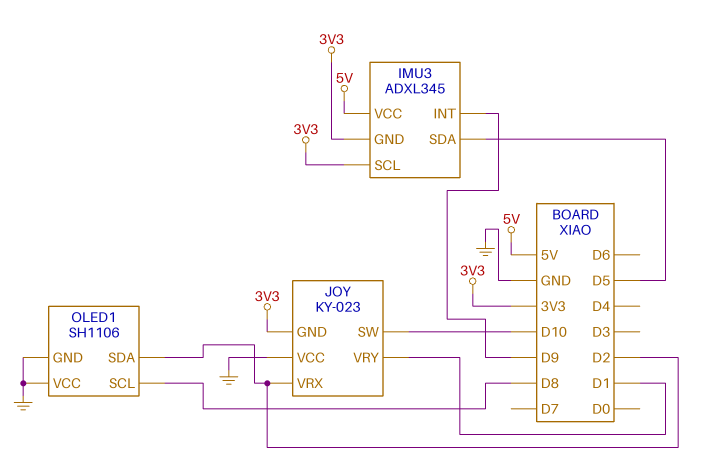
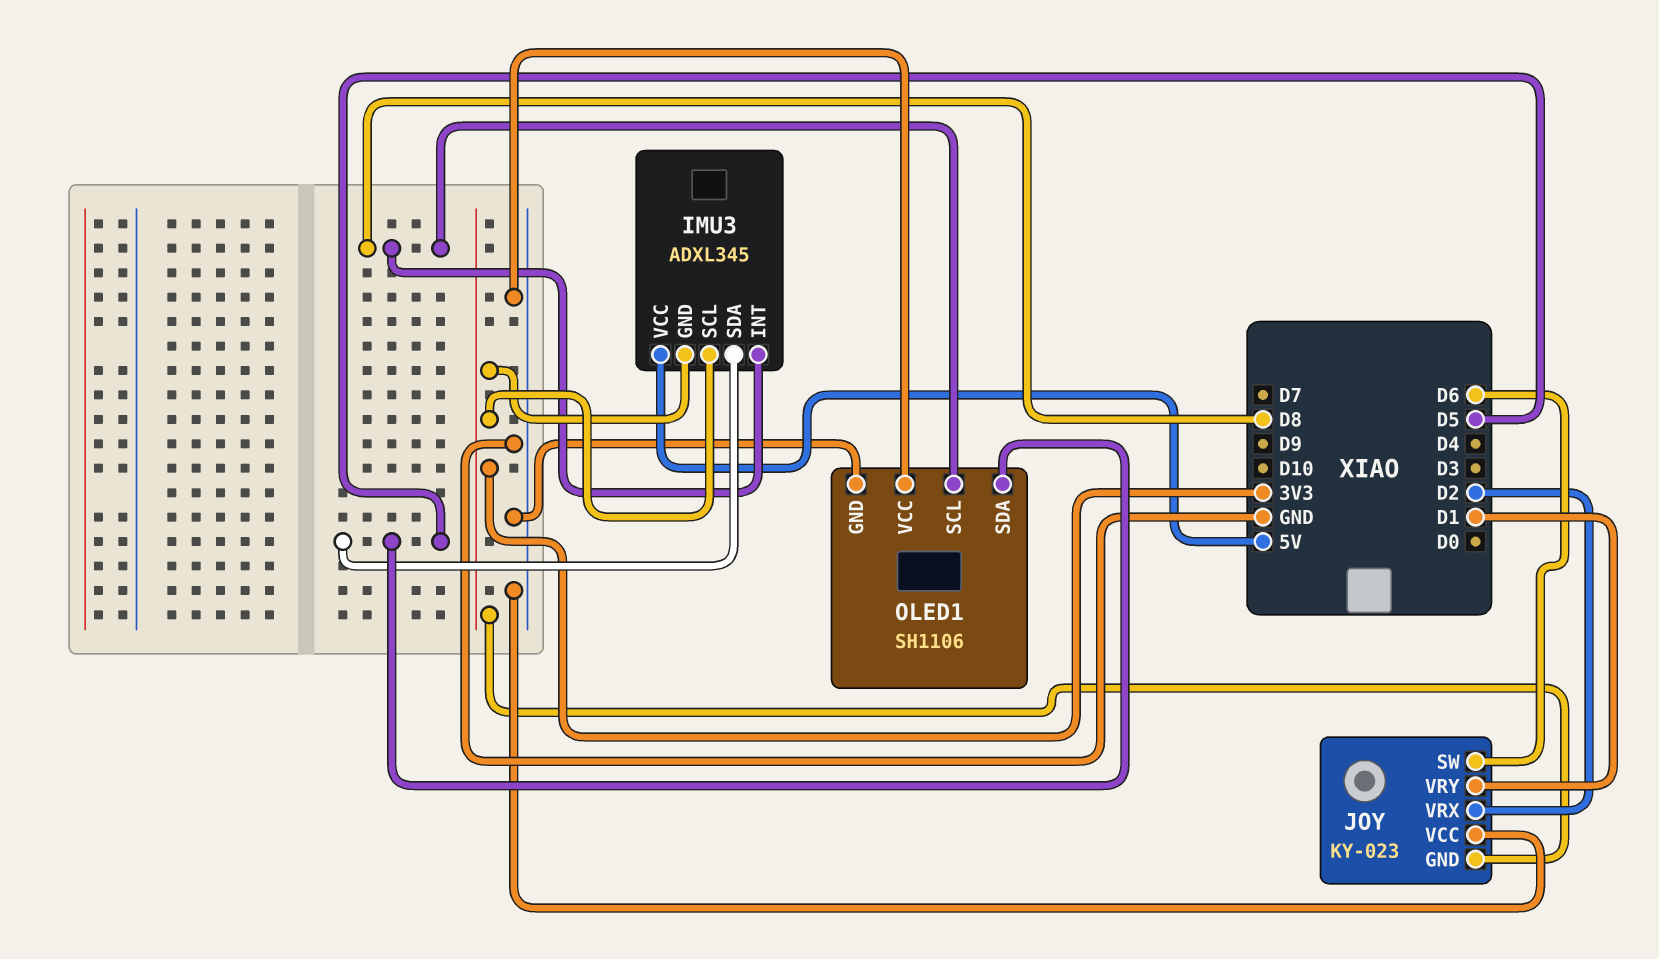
IMU3 pin INT: D9 -> D8
JOY pin SW: D10 -> D6
OLED1 pin SDA: D2 -> D5

